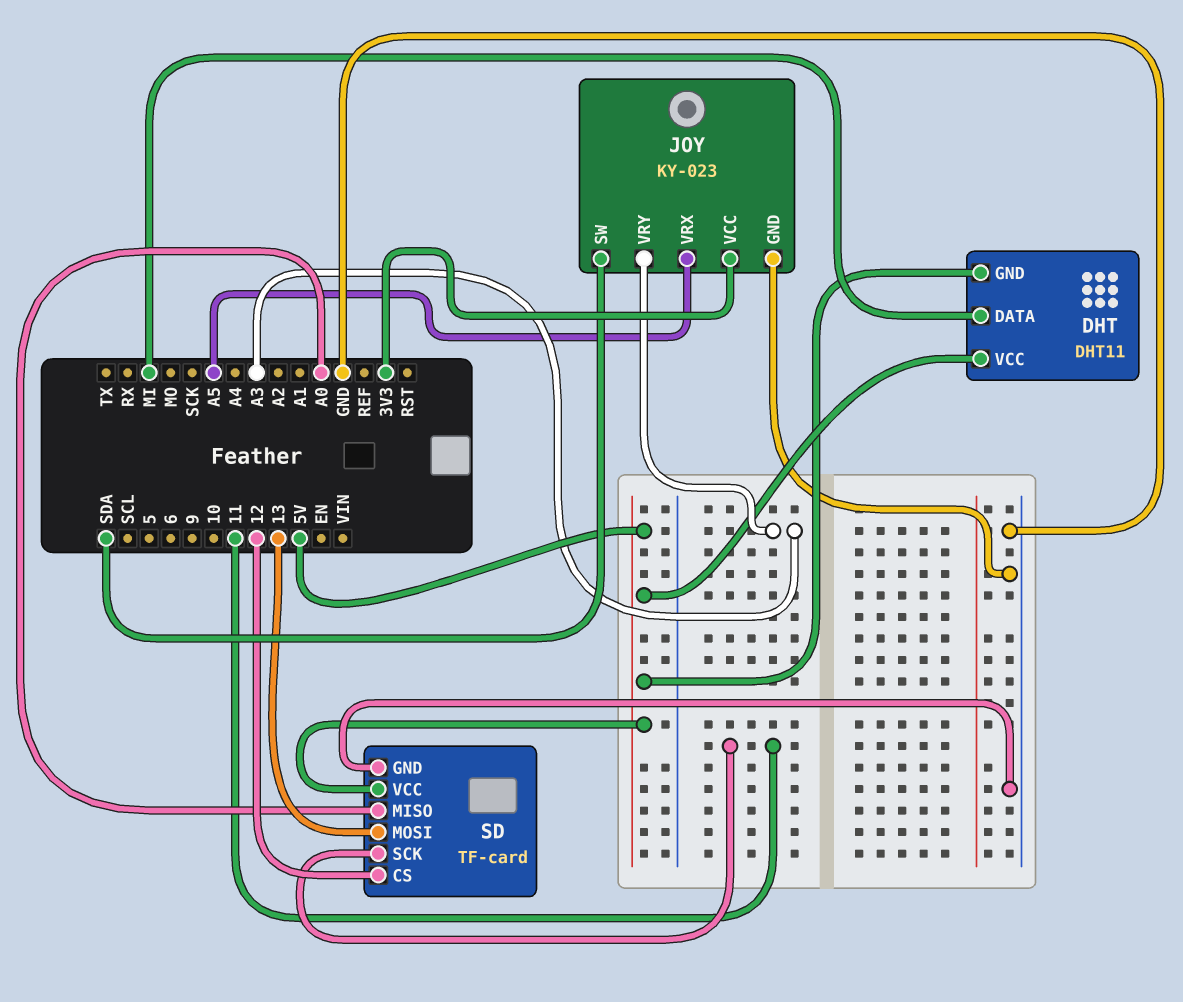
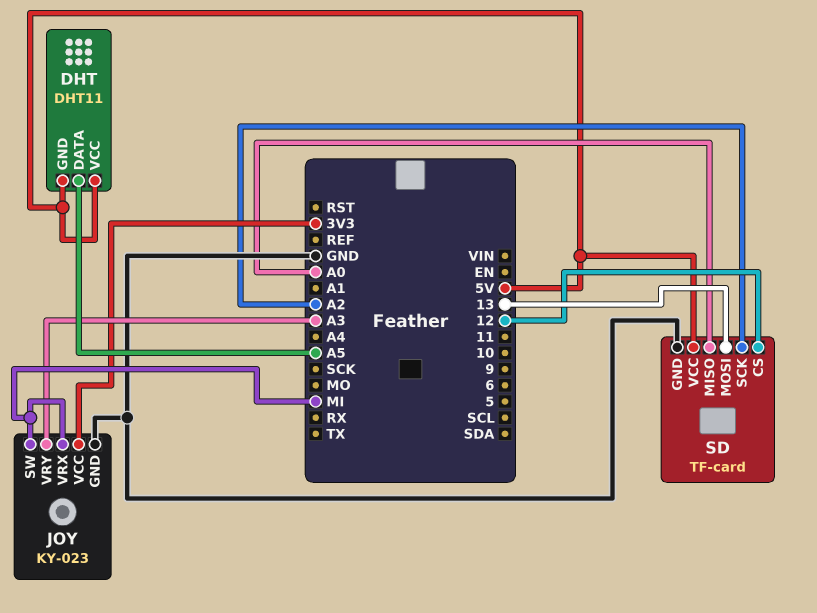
DHT pin DATA: MI -> A5
JOY pin SW: SDA -> MI
JOY pin VRX: A5 -> MI
SD pin SCK: 11 -> A2

